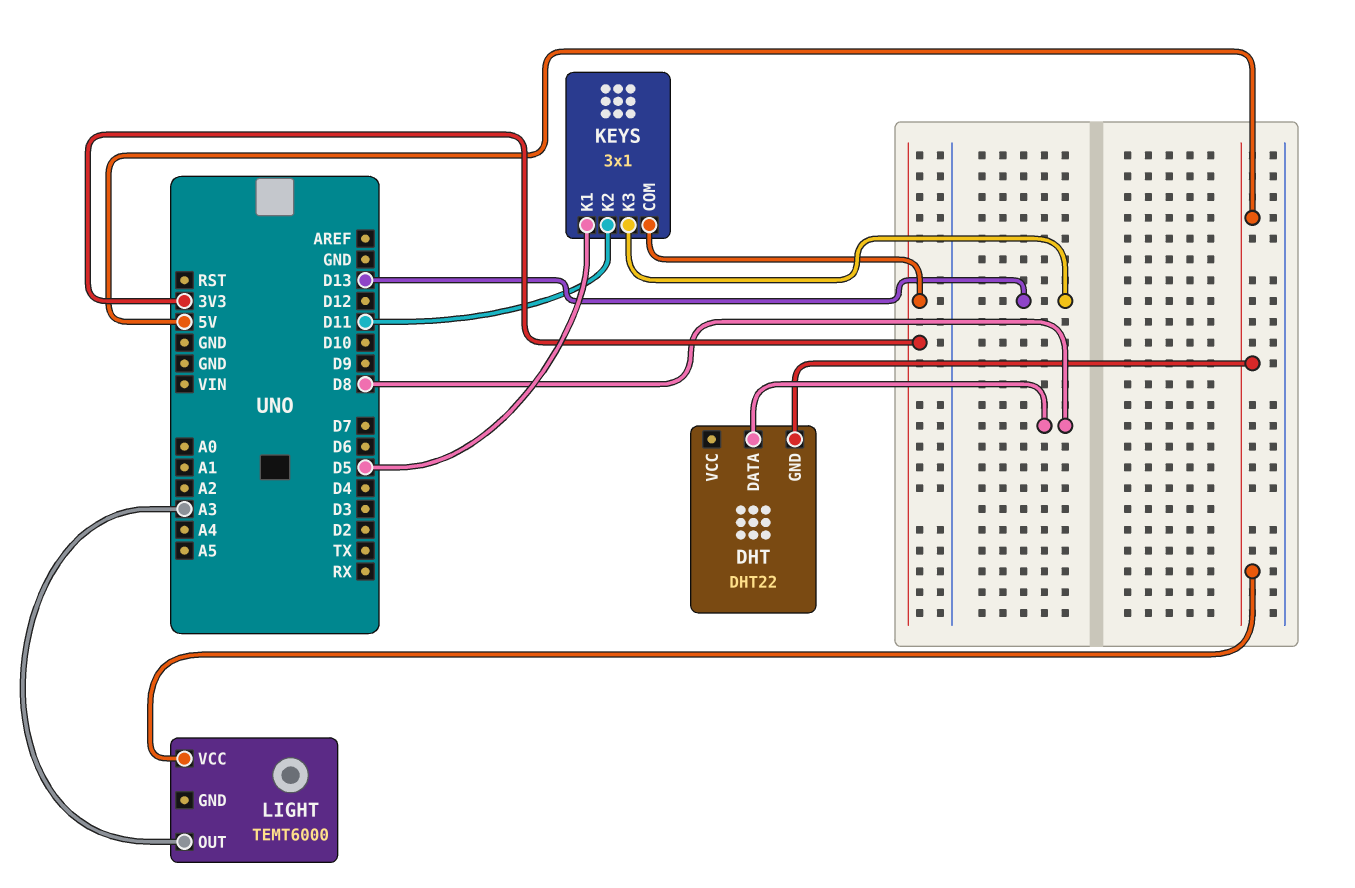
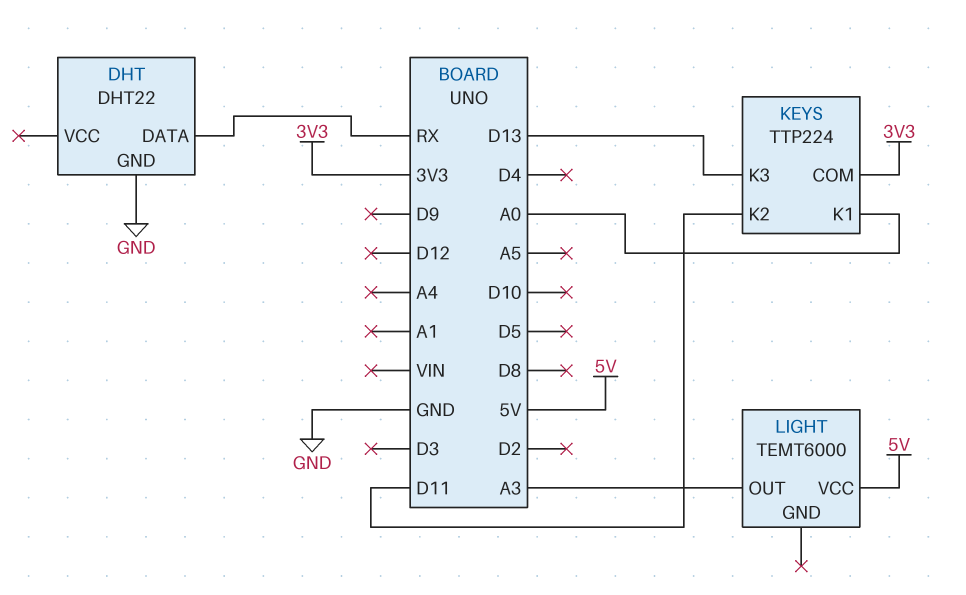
DHT pin DATA: D8 -> RX
DHT pin GND: 5V -> GND
KEYS: 3x1 -> TTP224
KEYS pin K1: D5 -> A0

